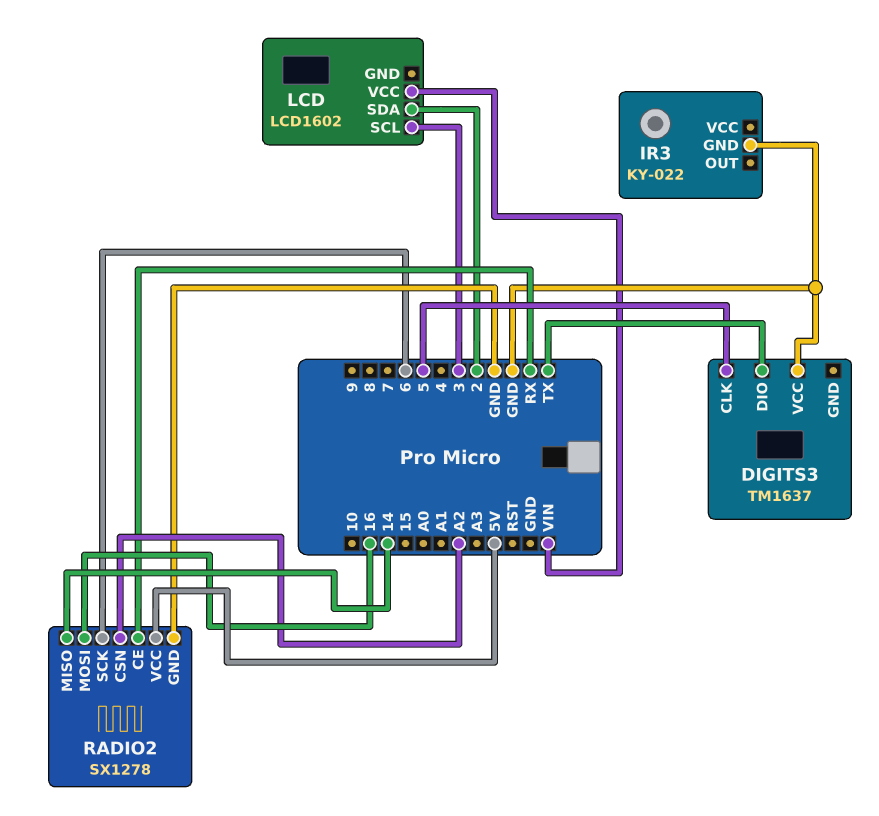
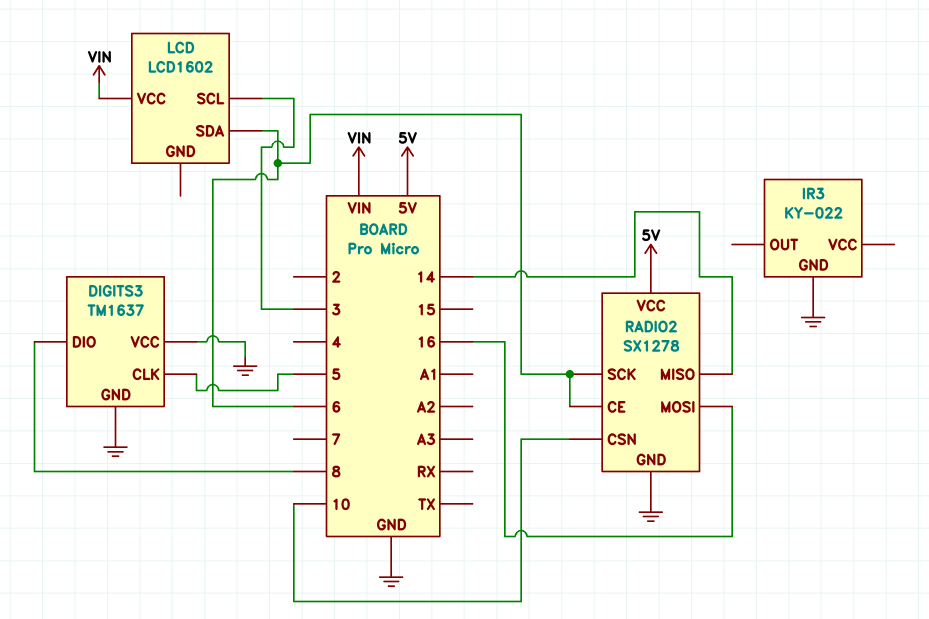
DIGITS3 pin DIO: TX -> 8
DIGITS3 pin GND: none -> GND
LCD pin SDA: 2 -> 6
RADIO2 pin CE: RX -> 6
RADIO2 pin CSN: A2 -> 10

